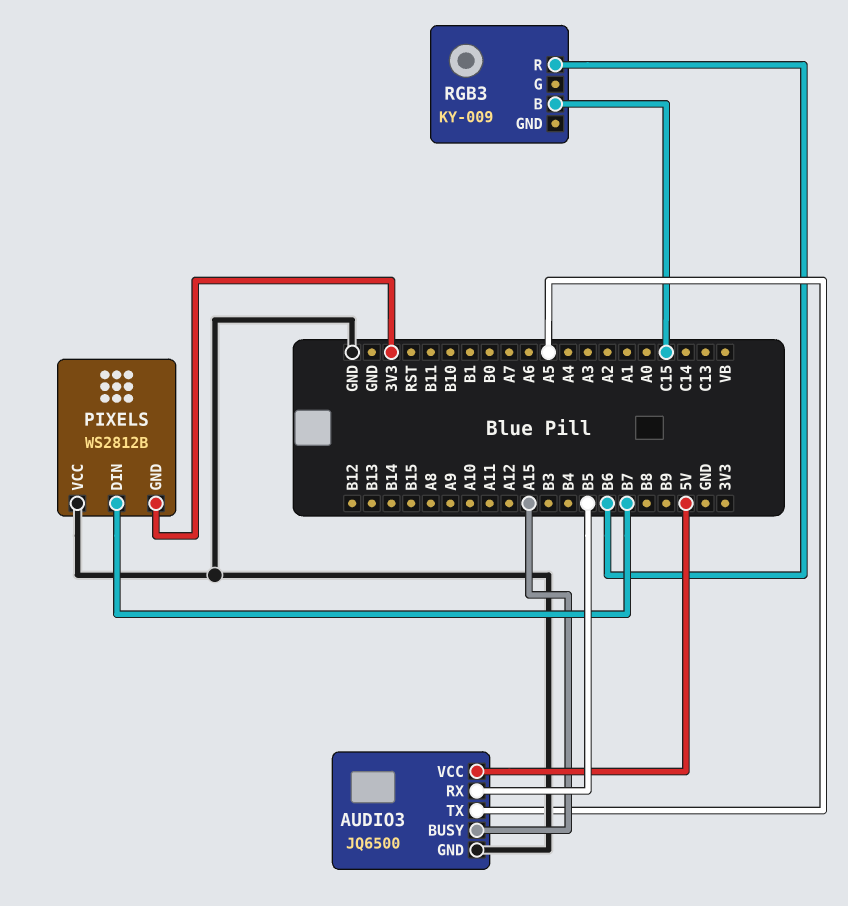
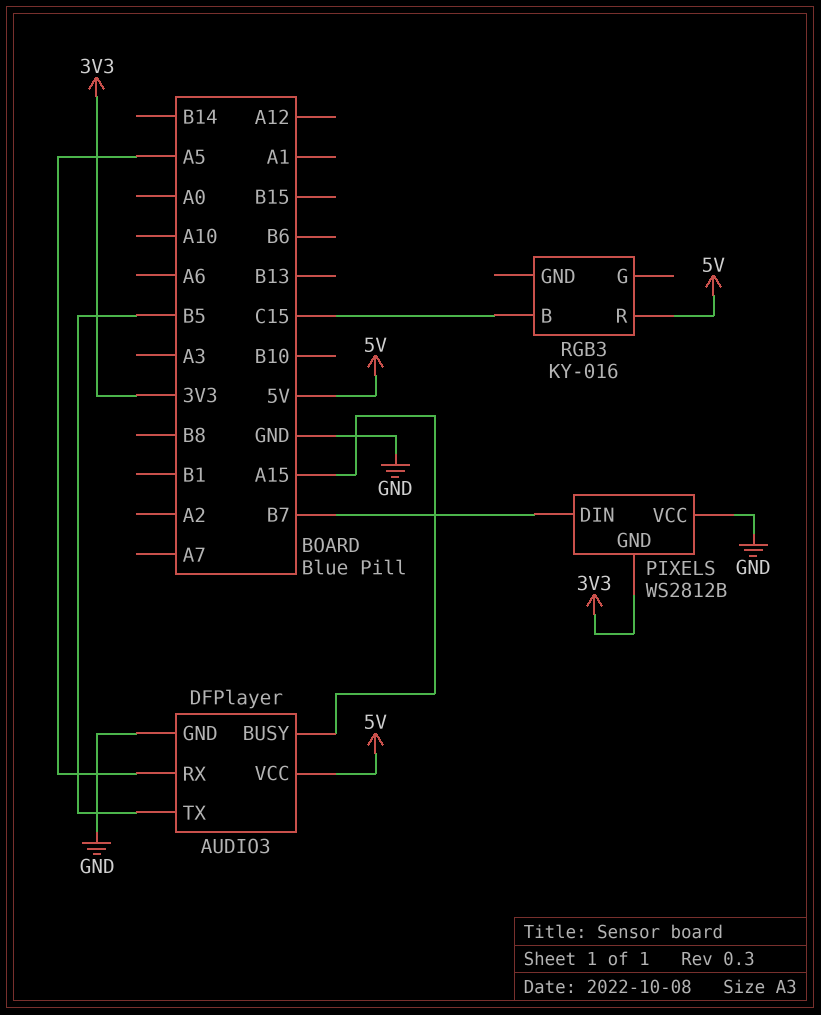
AUDIO3: JQ6500 -> DFPlayer
AUDIO3 pin RX: B5 -> A5
AUDIO3 pin TX: A5 -> B5
RGB3: KY-009 -> KY-016
RGB3 pin R: B6 -> 5V

